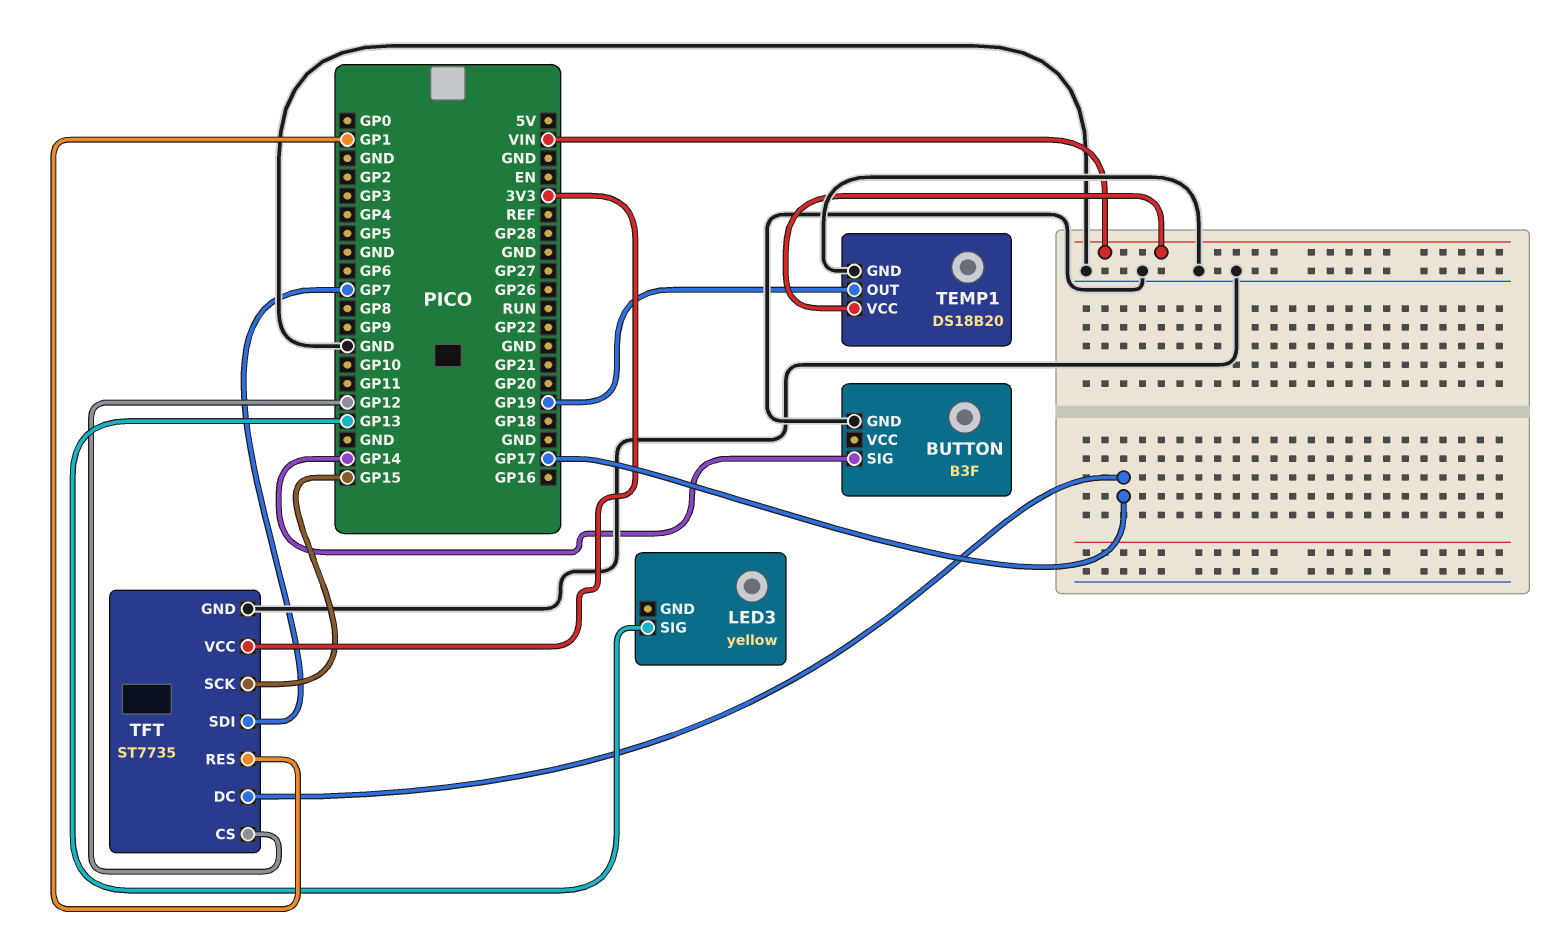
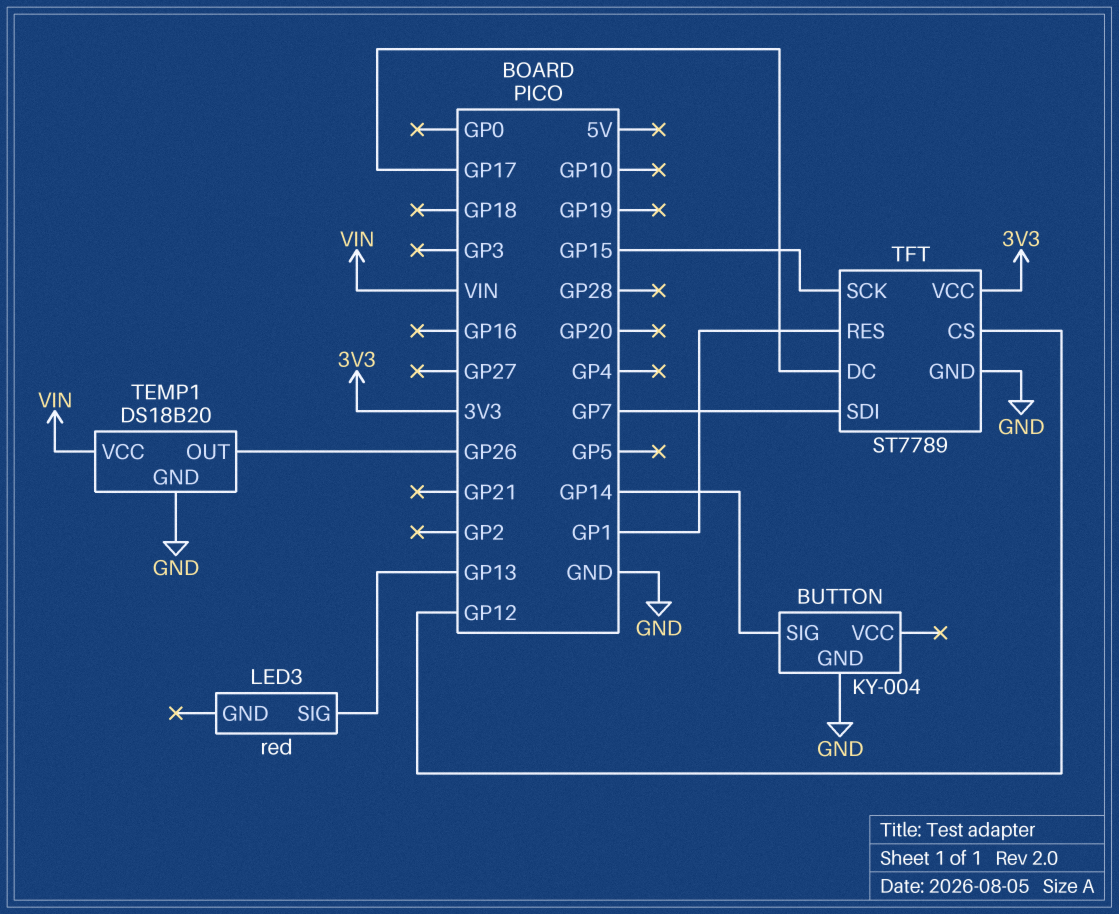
BUTTON: B3F -> KY-004
LED3: yellow -> red
TEMP1 pin OUT: GP19 -> GP26
TFT: ST7735 -> ST7789

